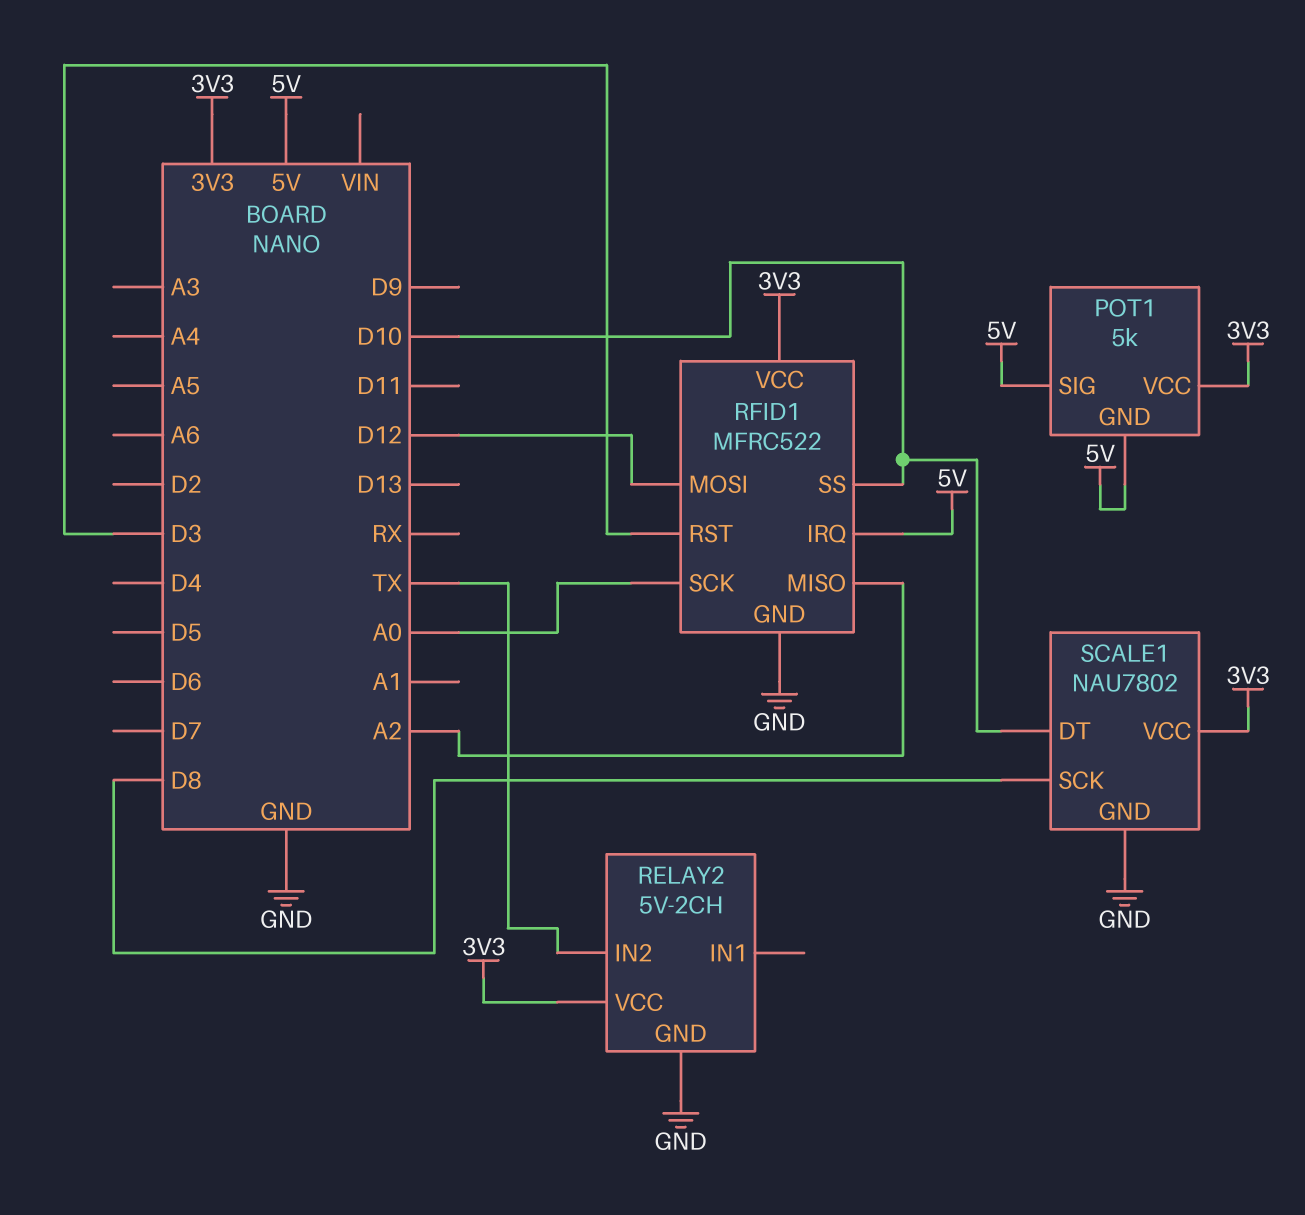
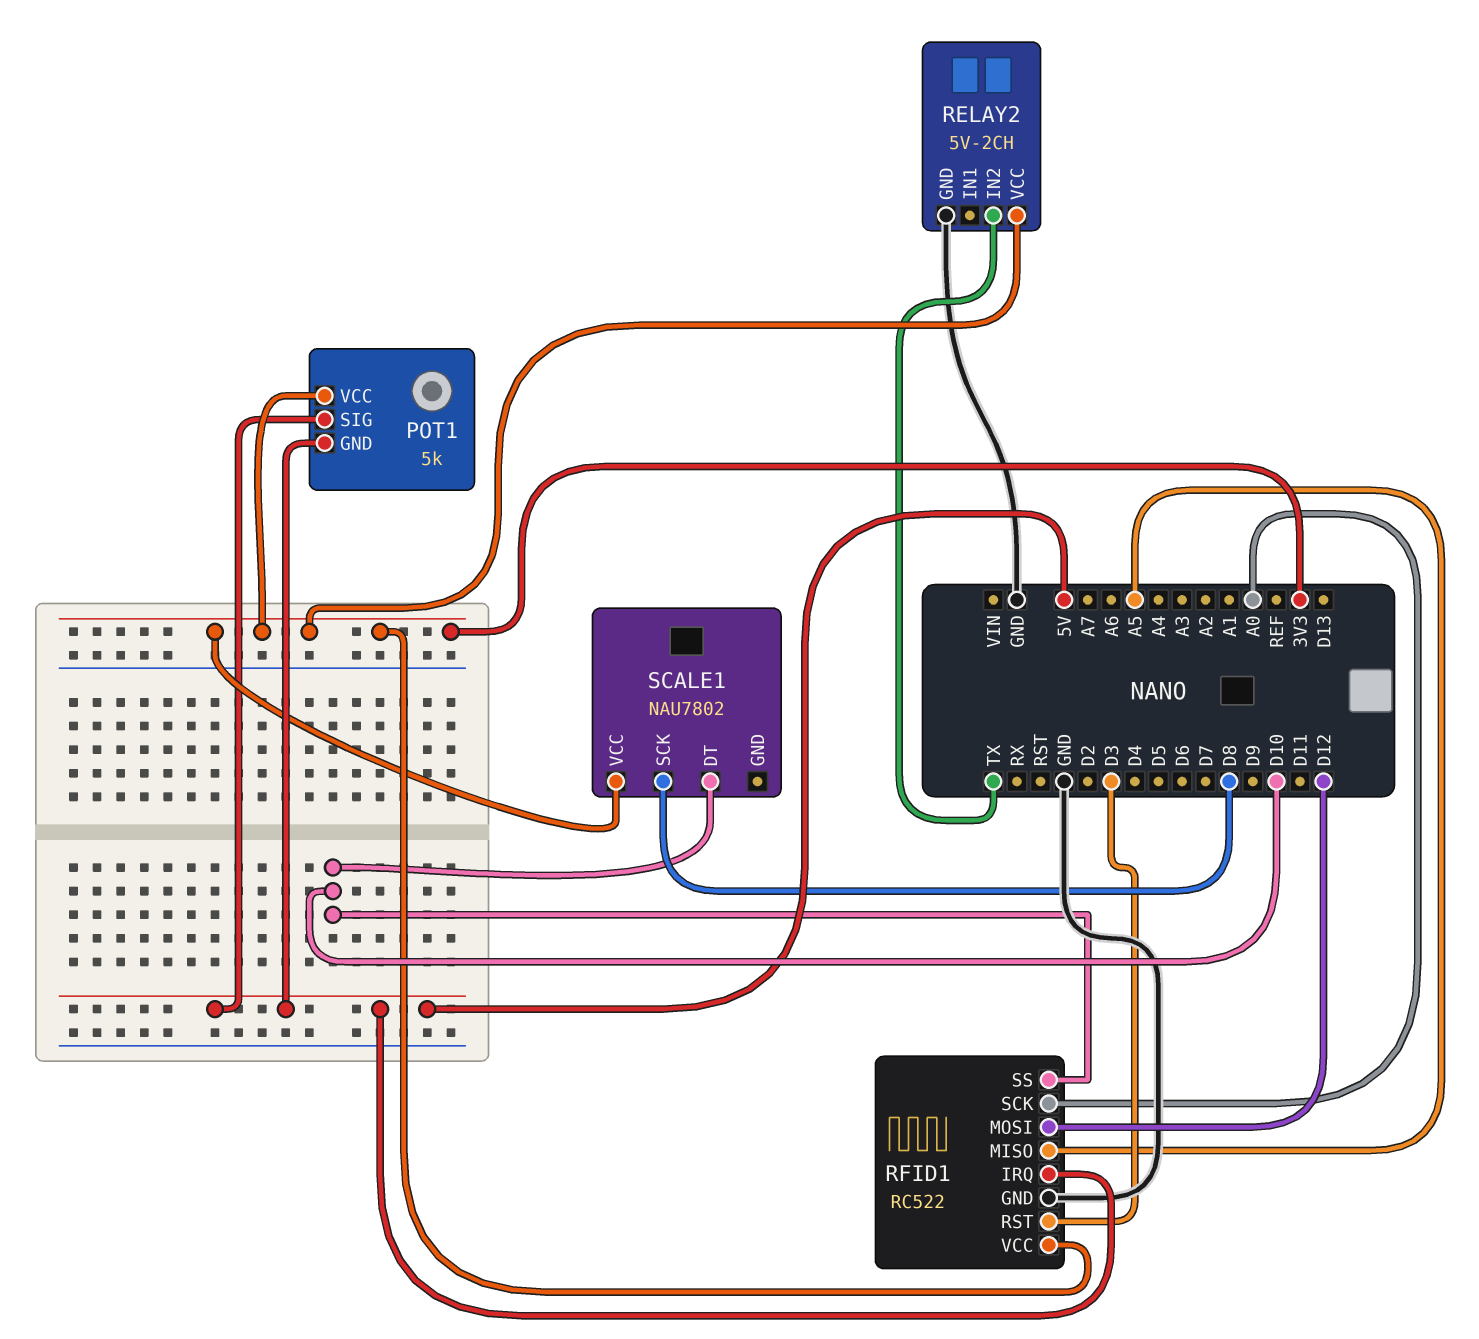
RFID1: MFRC522 -> RC522
RFID1 pin MISO: A2 -> A5
SCALE1 pin GND: GND -> none

